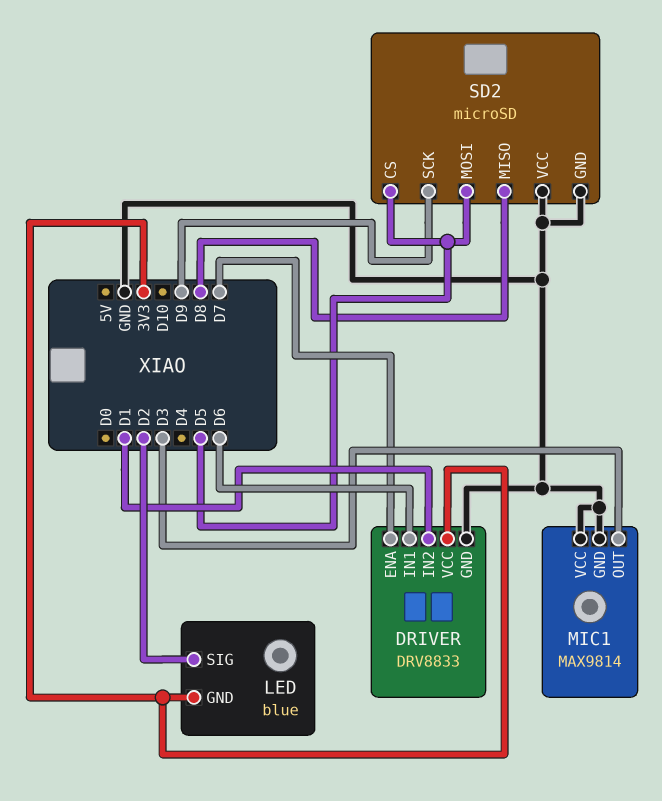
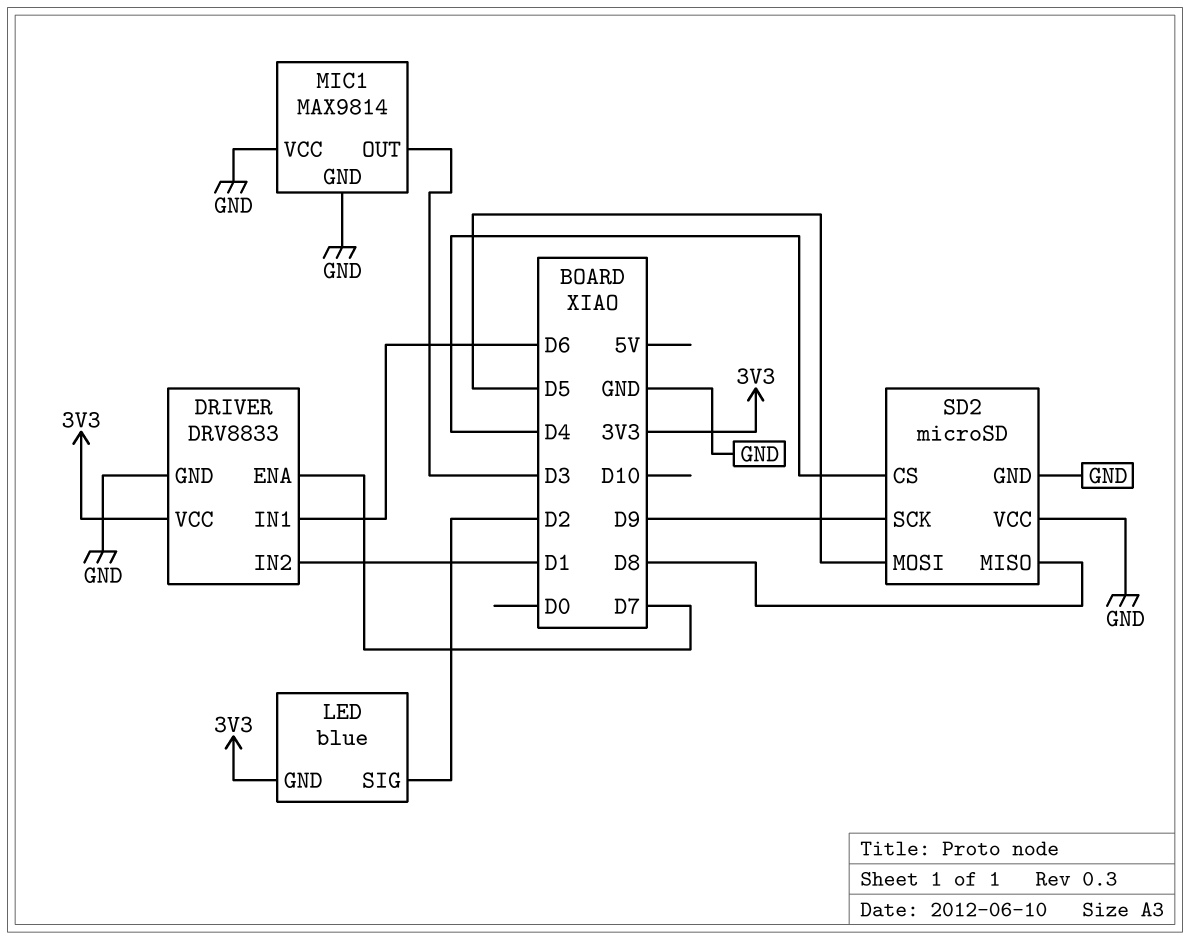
SD2 pin CS: D5 -> D4

